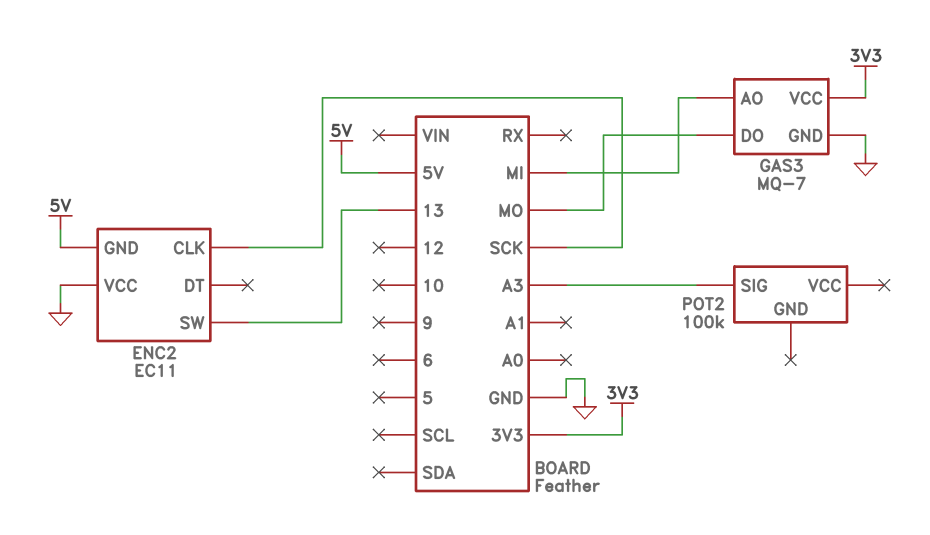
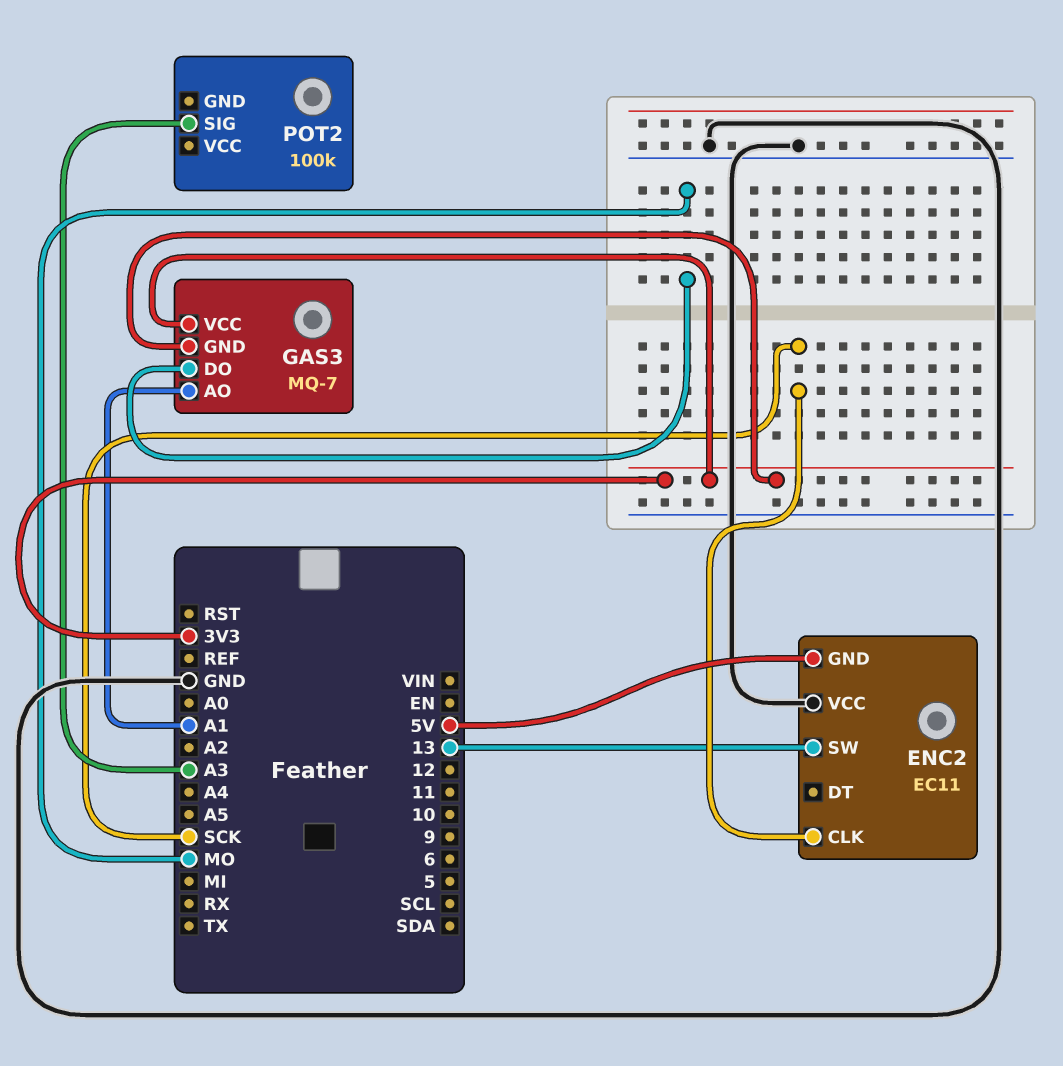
GAS3 pin AO: MI -> A1
GAS3 pin GND: GND -> 3V3

